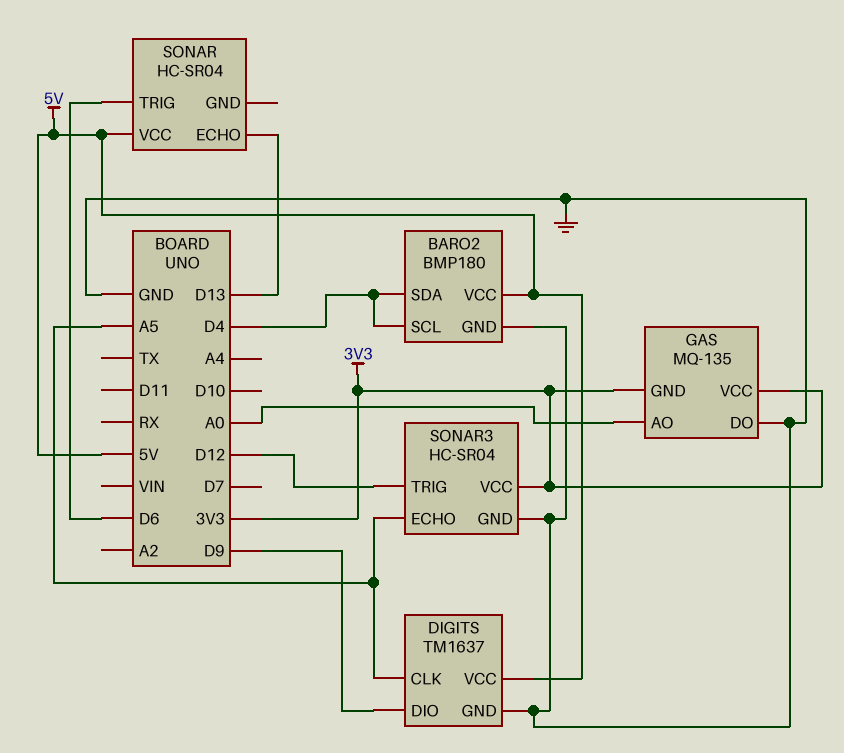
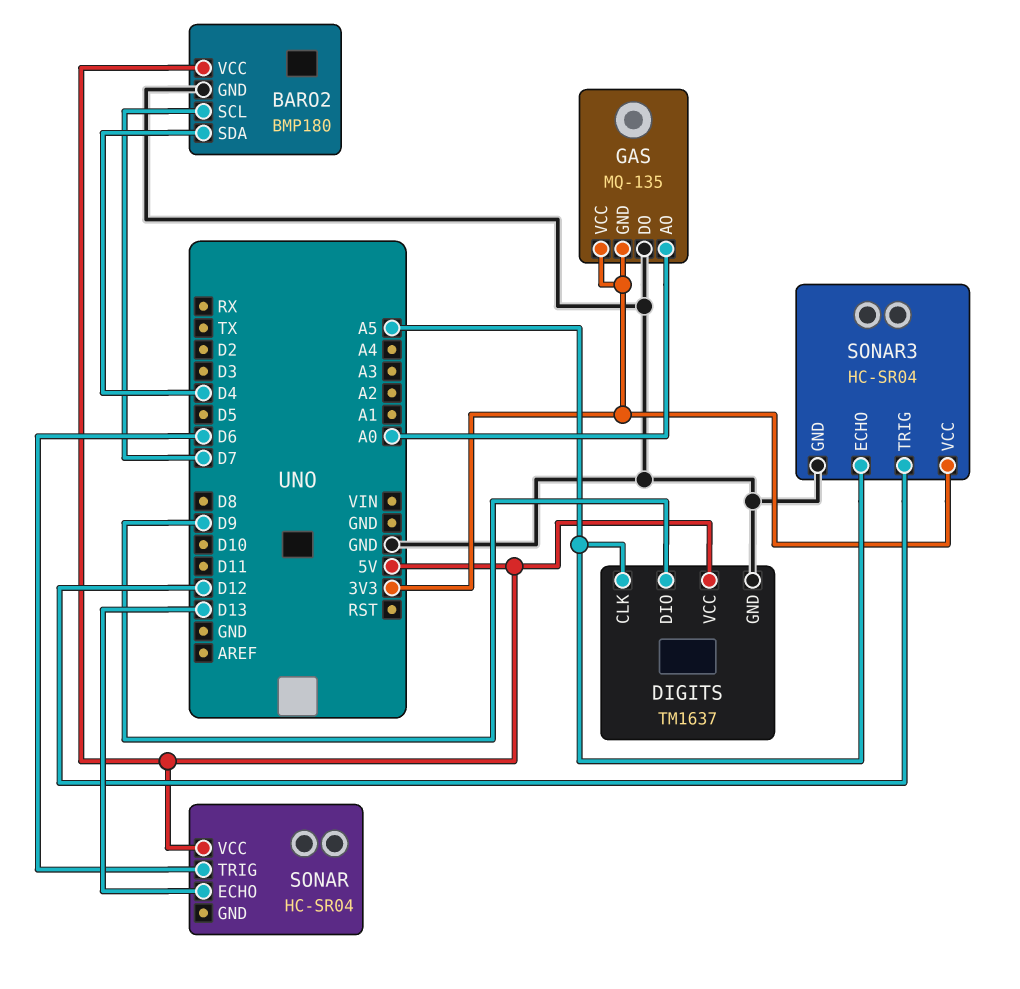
BARO2 pin SCL: D4 -> D7

